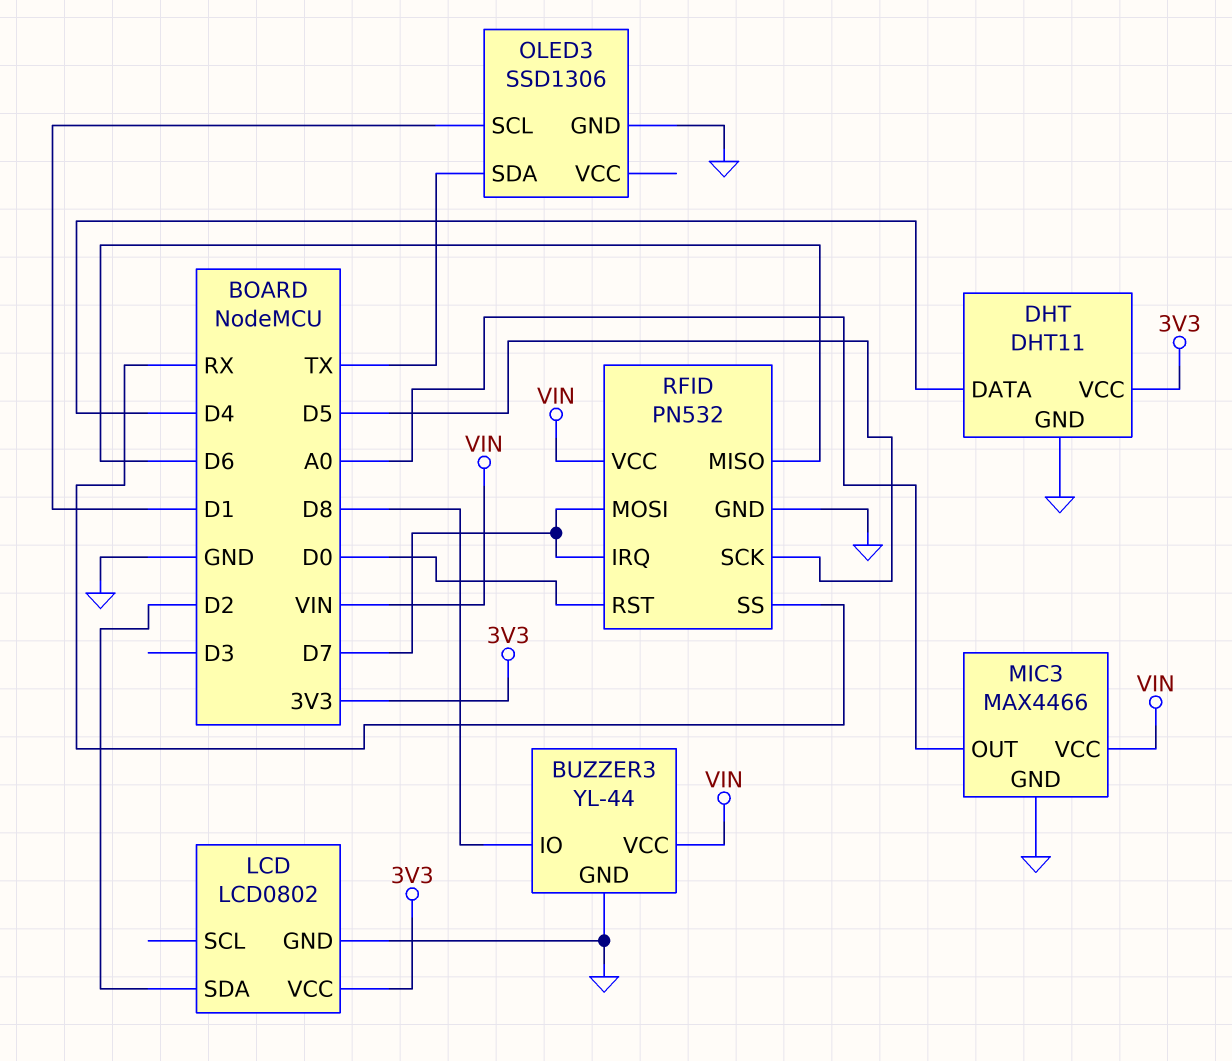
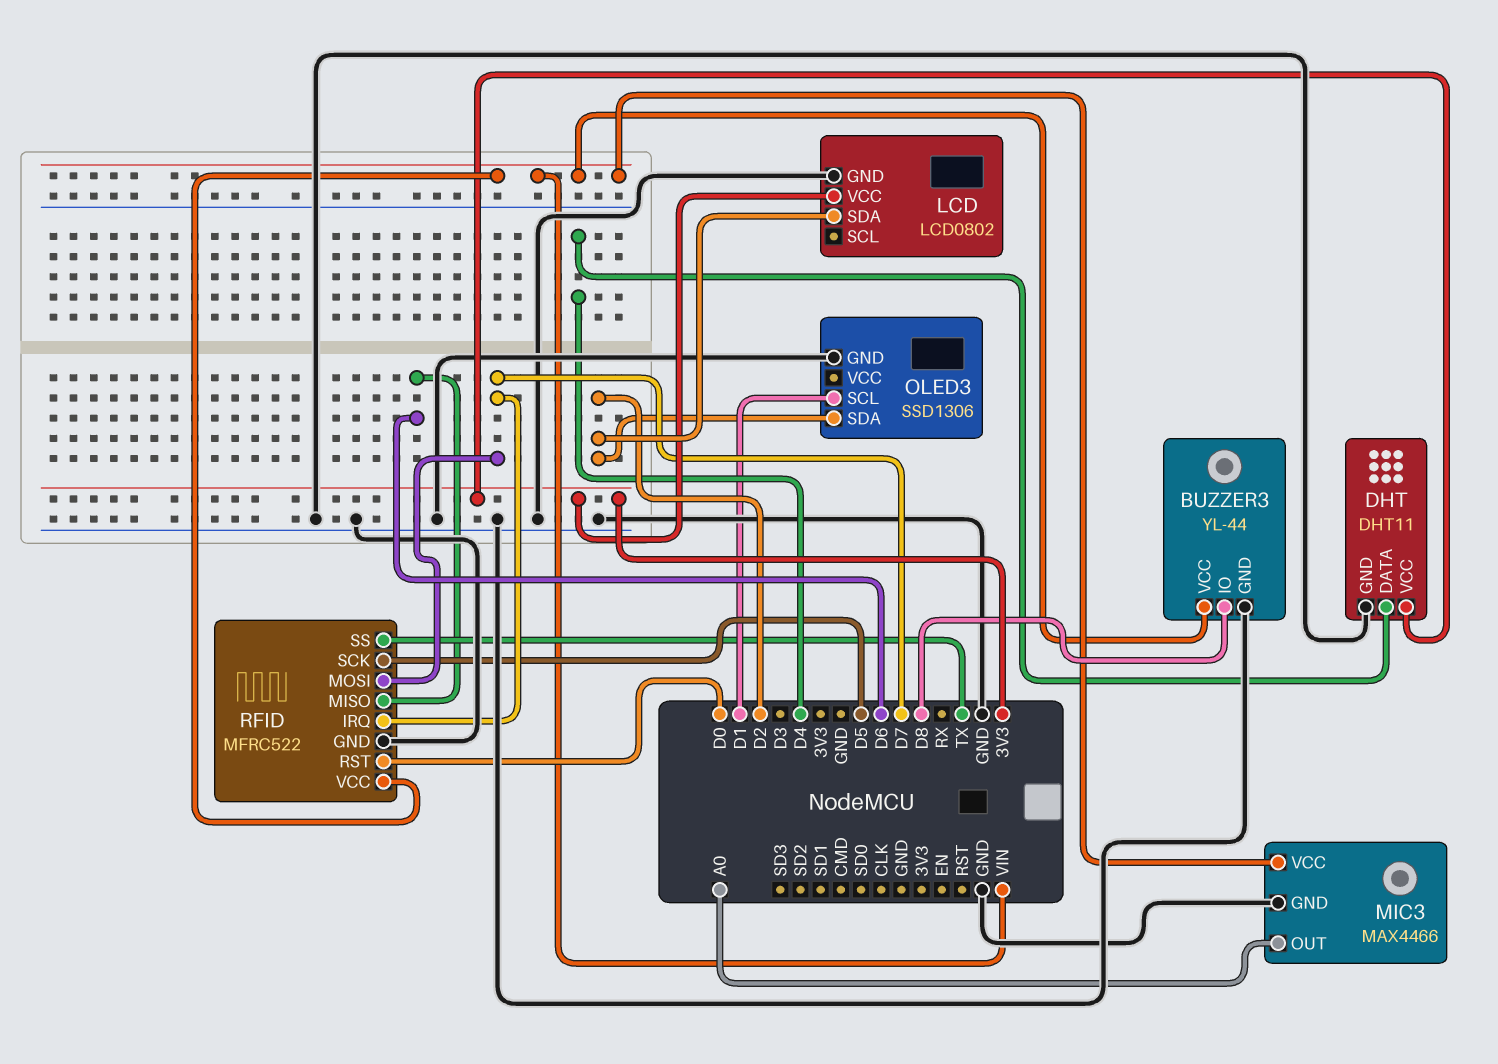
OLED3 pin SDA: TX -> D2
RFID: PN532 -> MFRC522
RFID pin SS: RX -> TX

